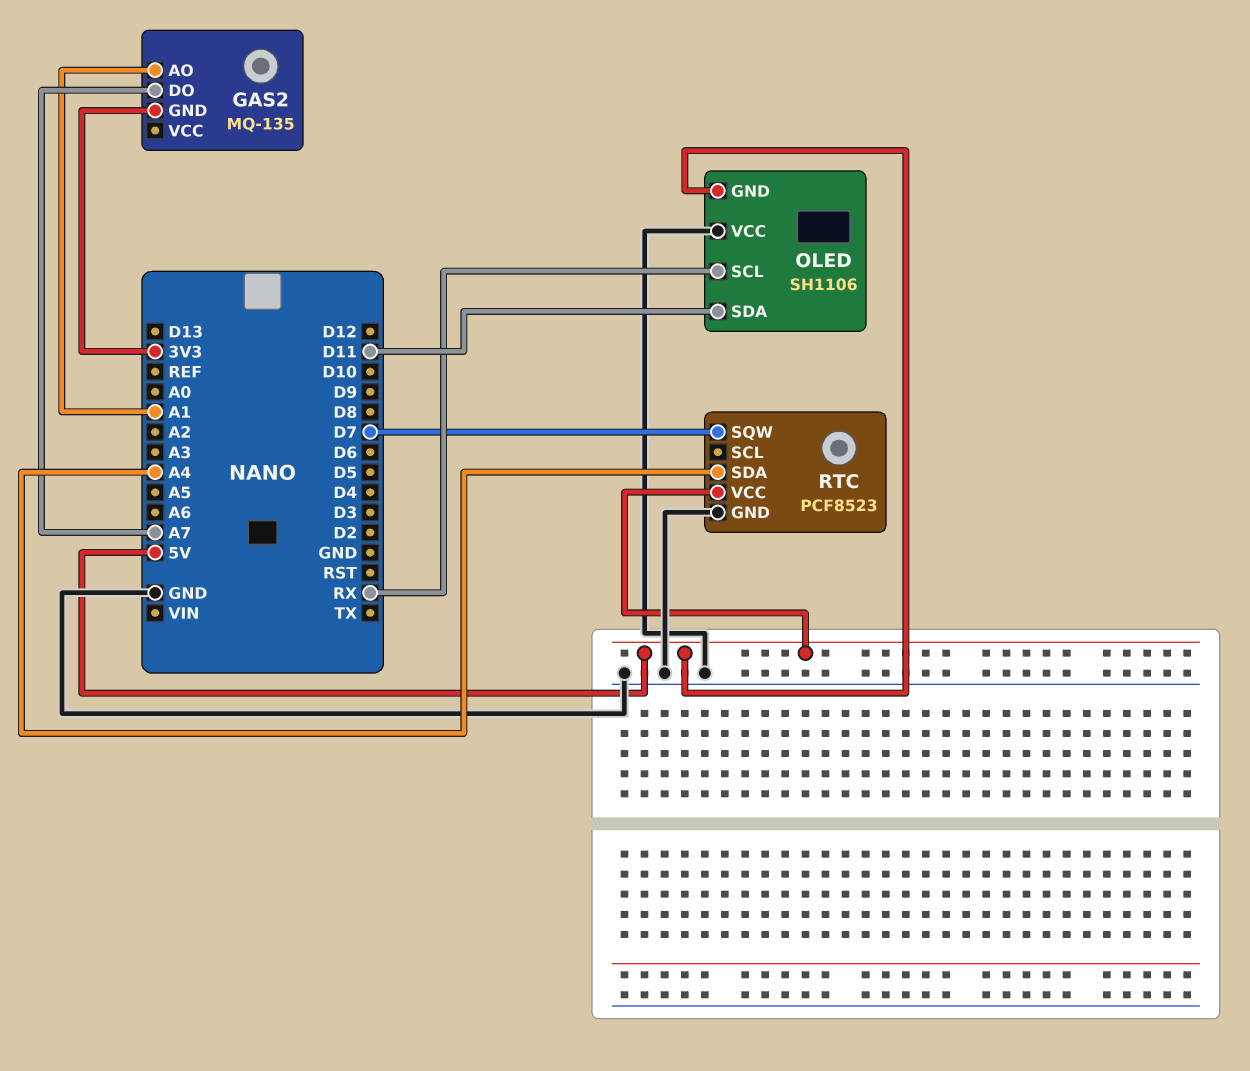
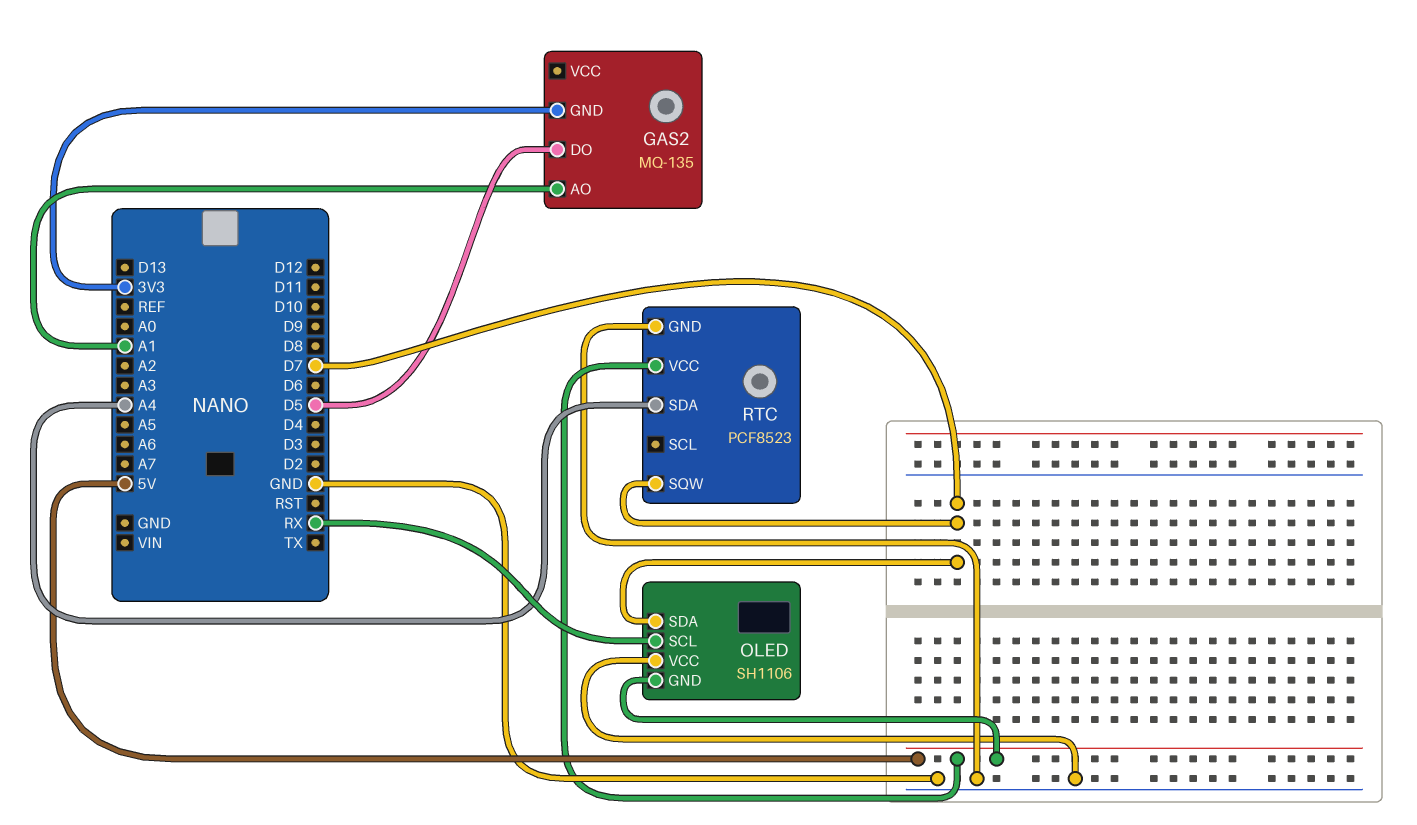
GAS2 pin DO: A7 -> D5
OLED pin SDA: D11 -> D7

